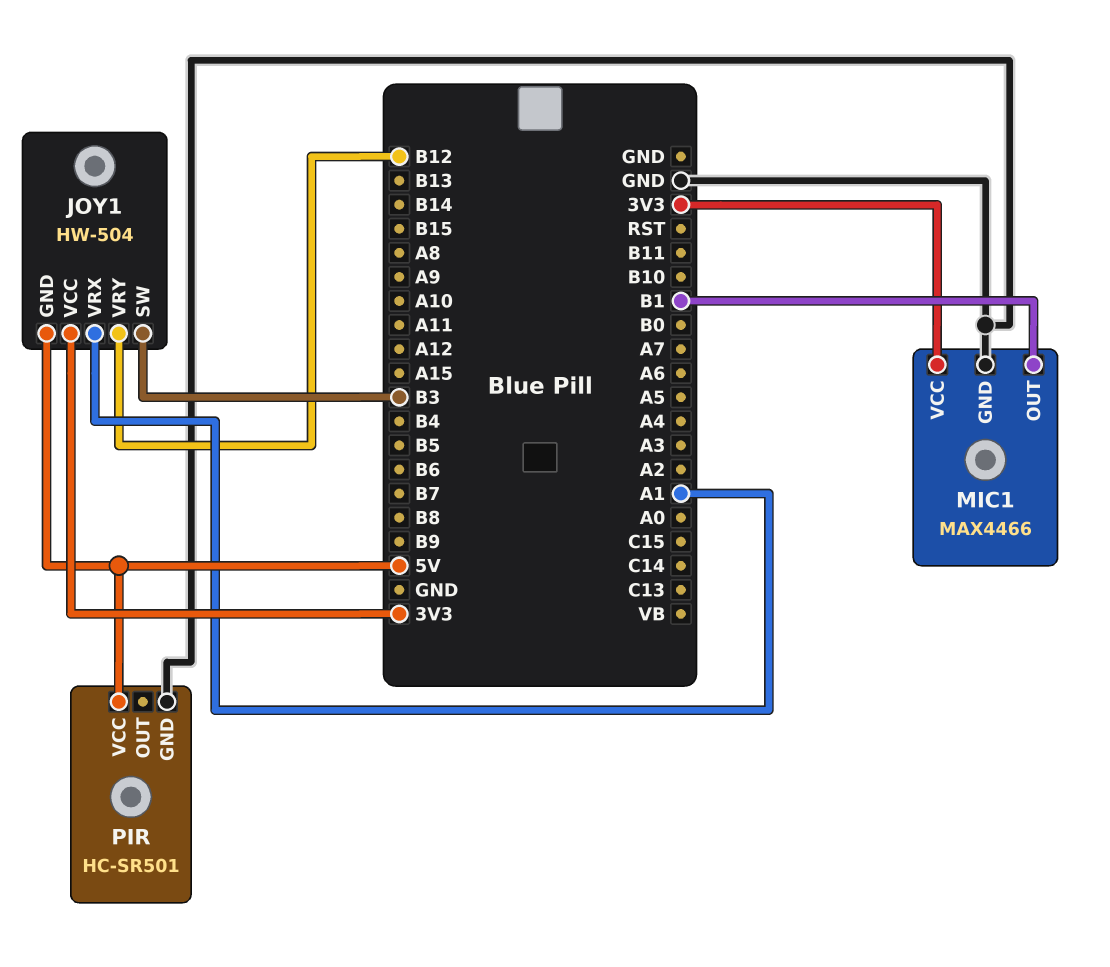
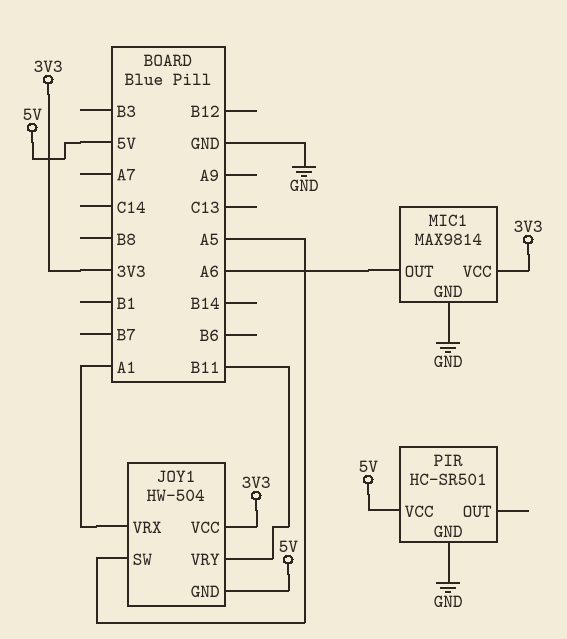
JOY1 pin SW: B3 -> A5
JOY1 pin VRY: B12 -> B11
MIC1: MAX4466 -> MAX9814
MIC1 pin OUT: B1 -> A6

